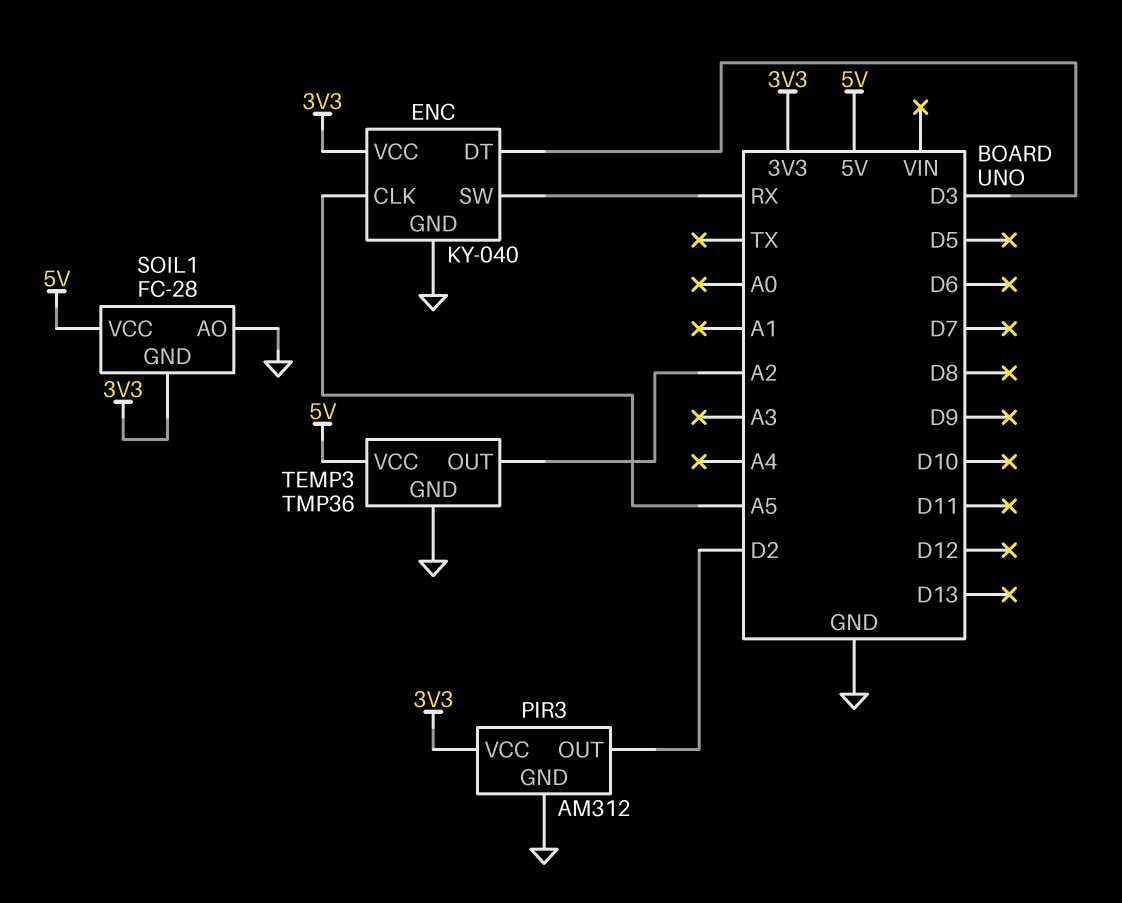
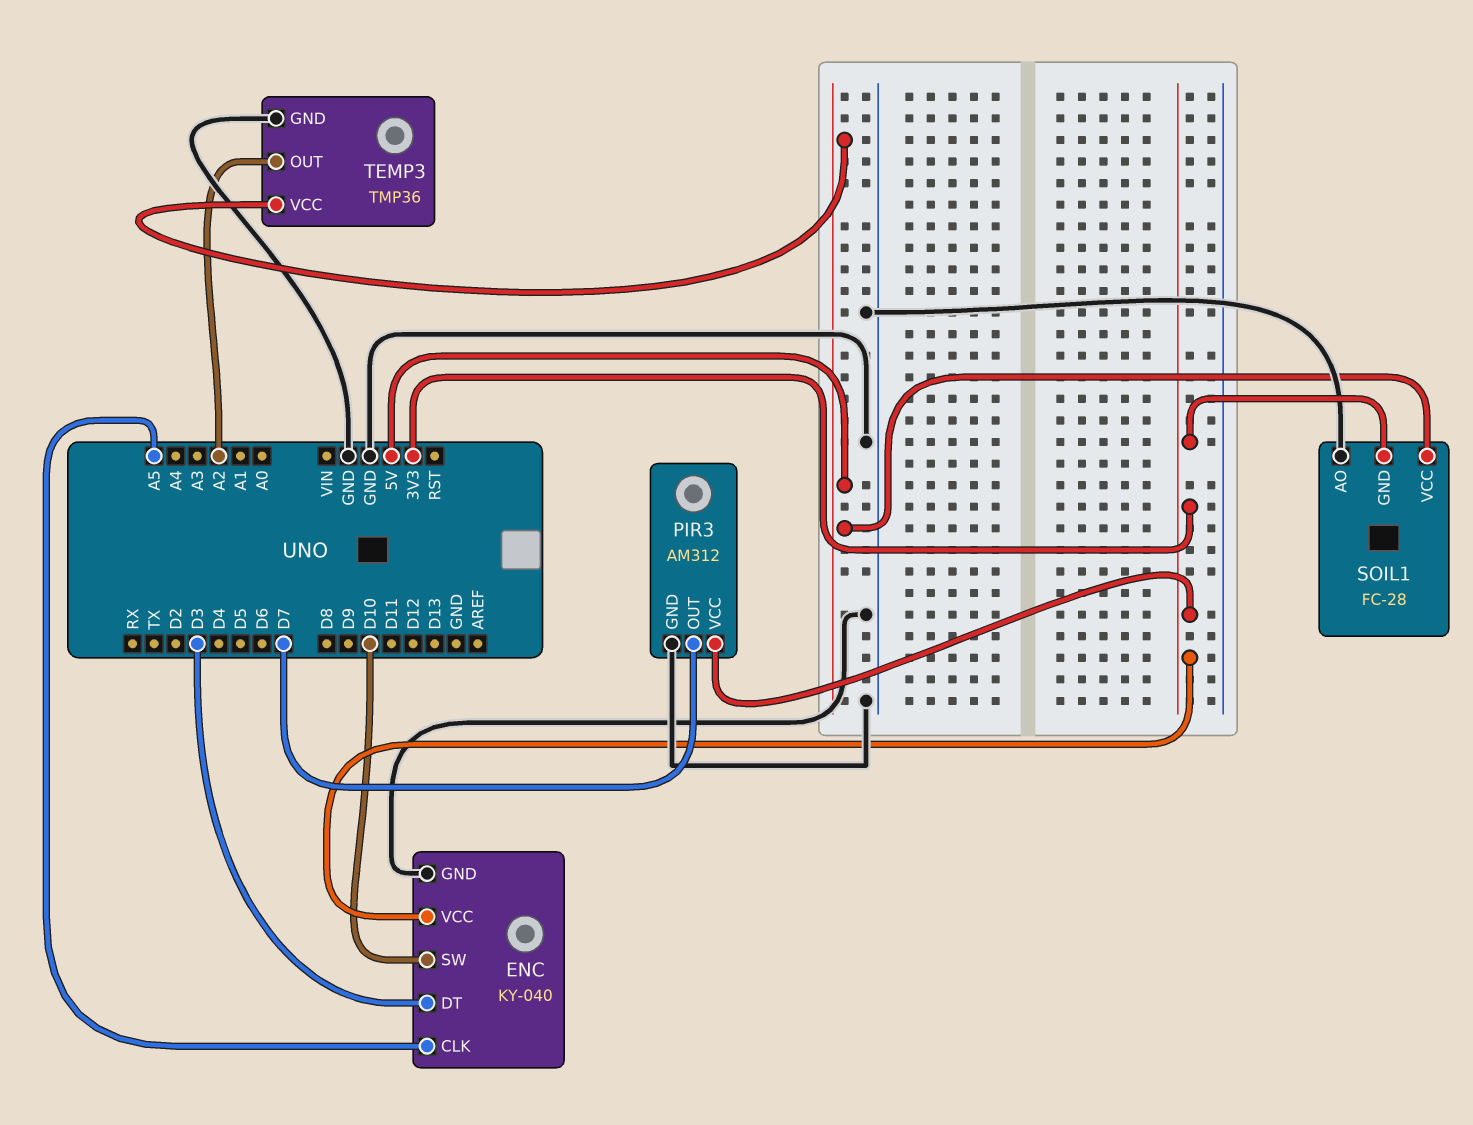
ENC pin SW: RX -> D10
PIR3 pin OUT: D2 -> D7

